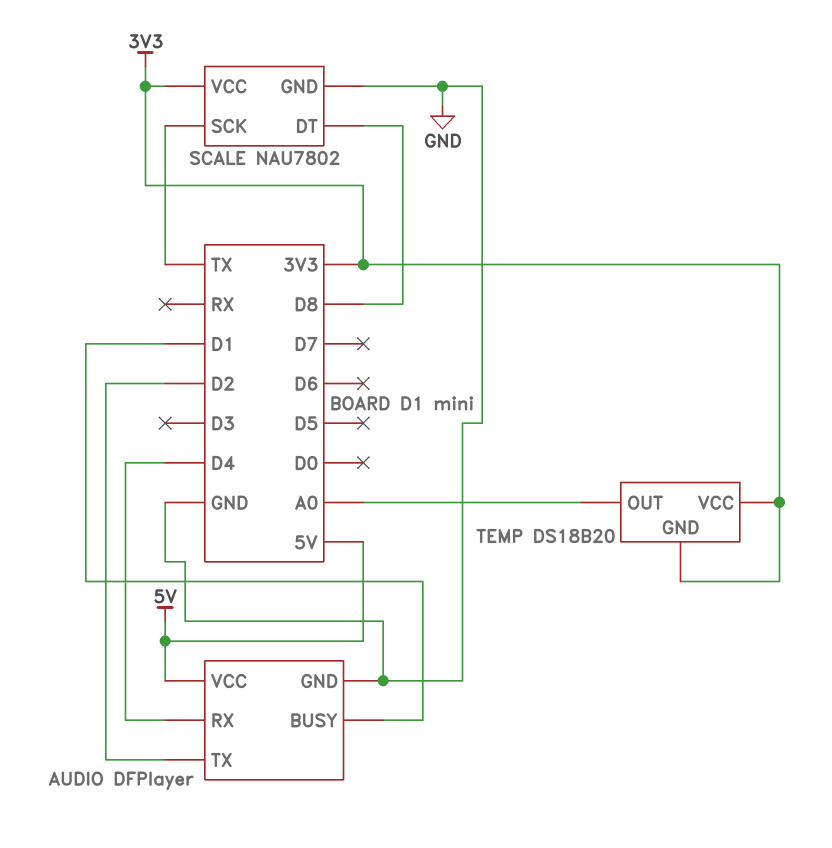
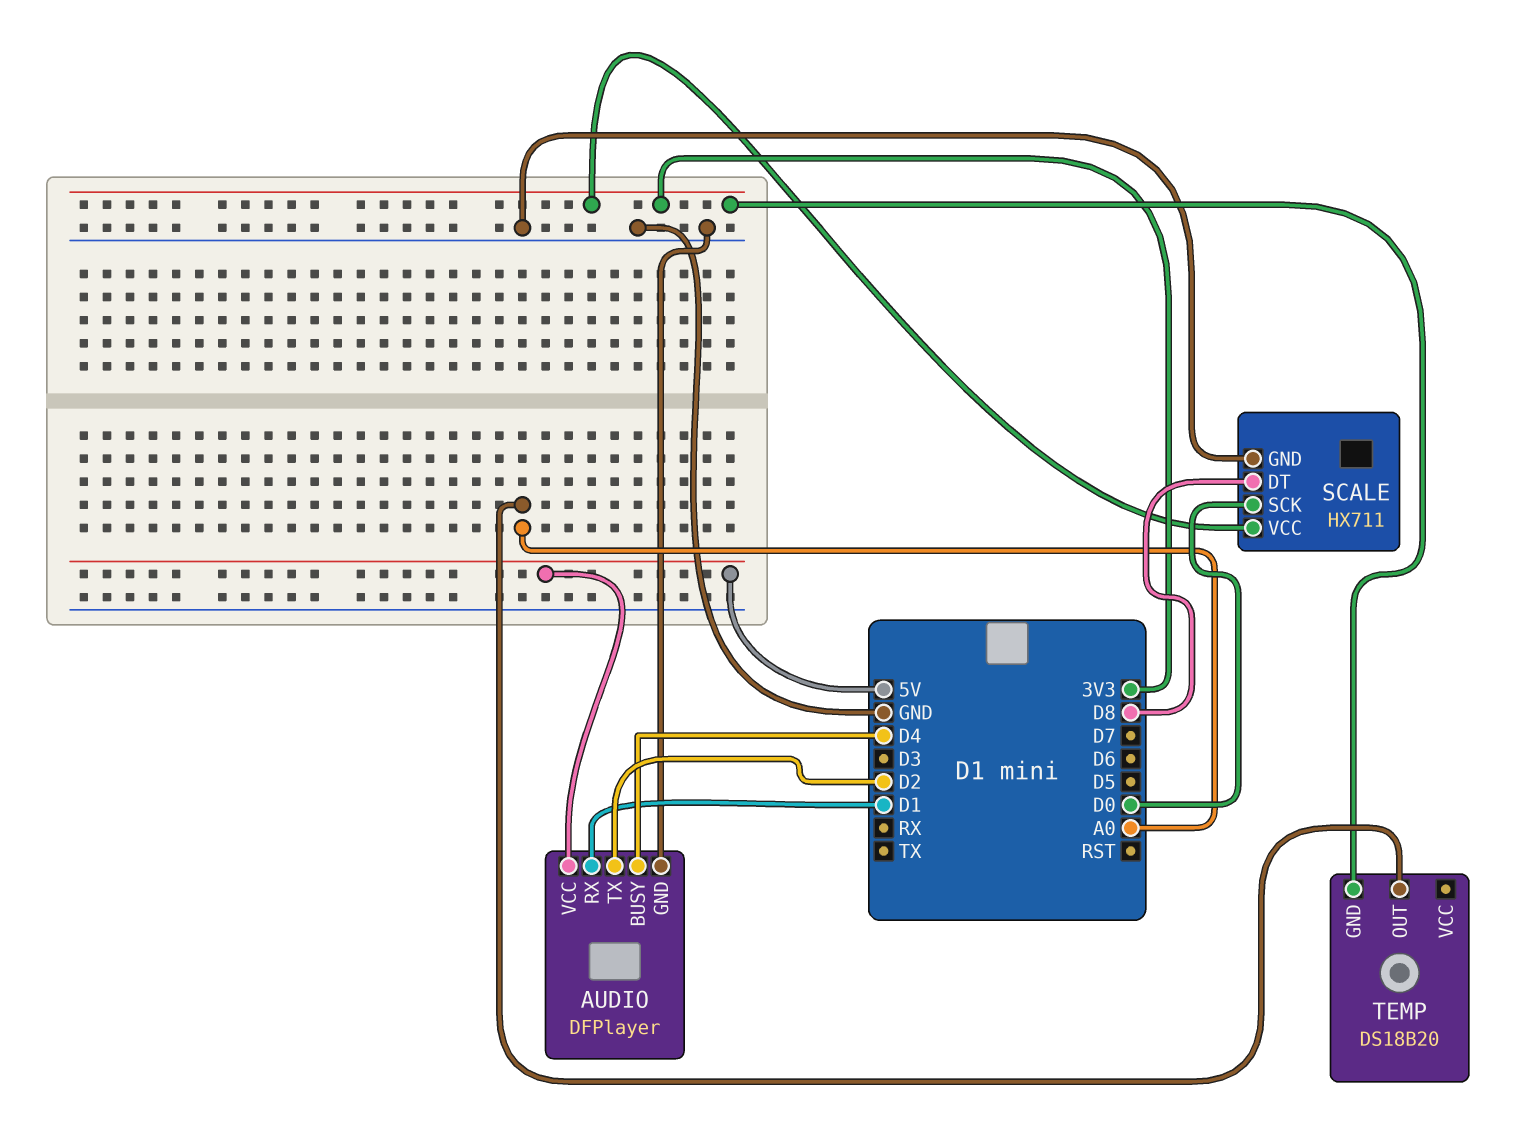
AUDIO pin BUSY: D1 -> D4
AUDIO pin RX: D4 -> D1
SCALE: NAU7802 -> HX711
SCALE pin SCK: TX -> D0
TEMP pin VCC: 3V3 -> none

